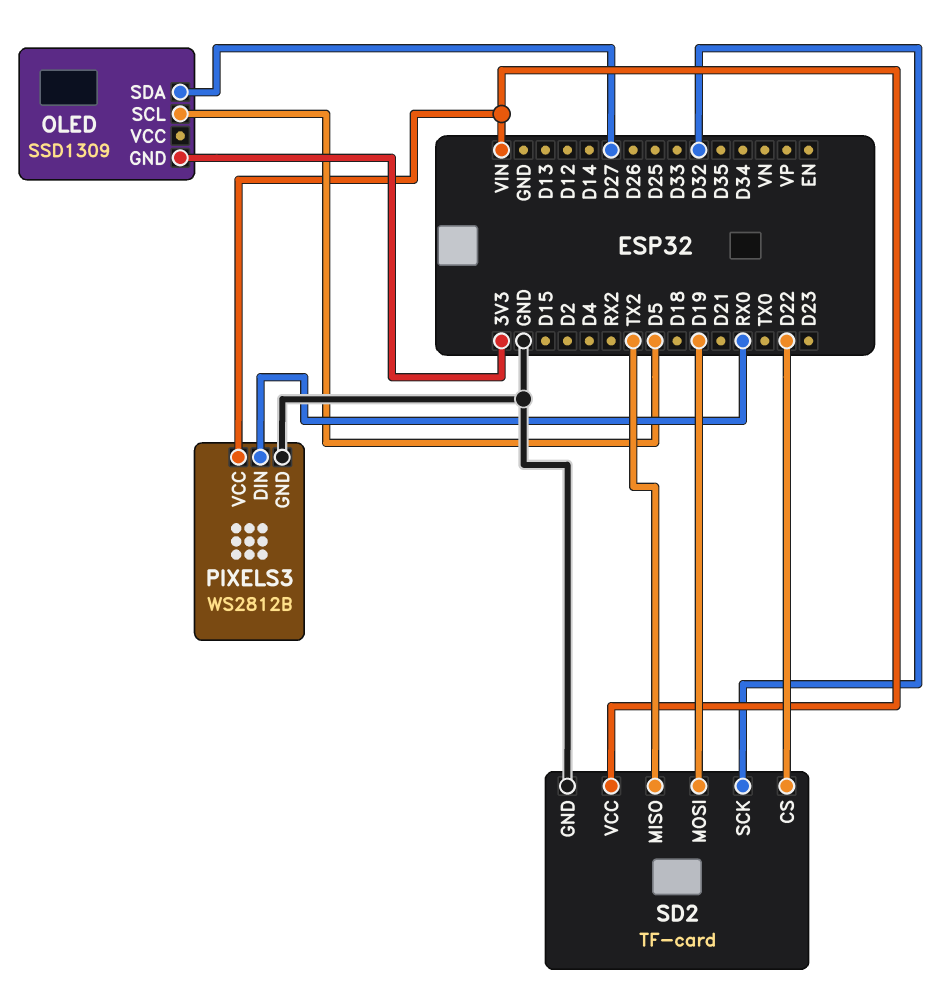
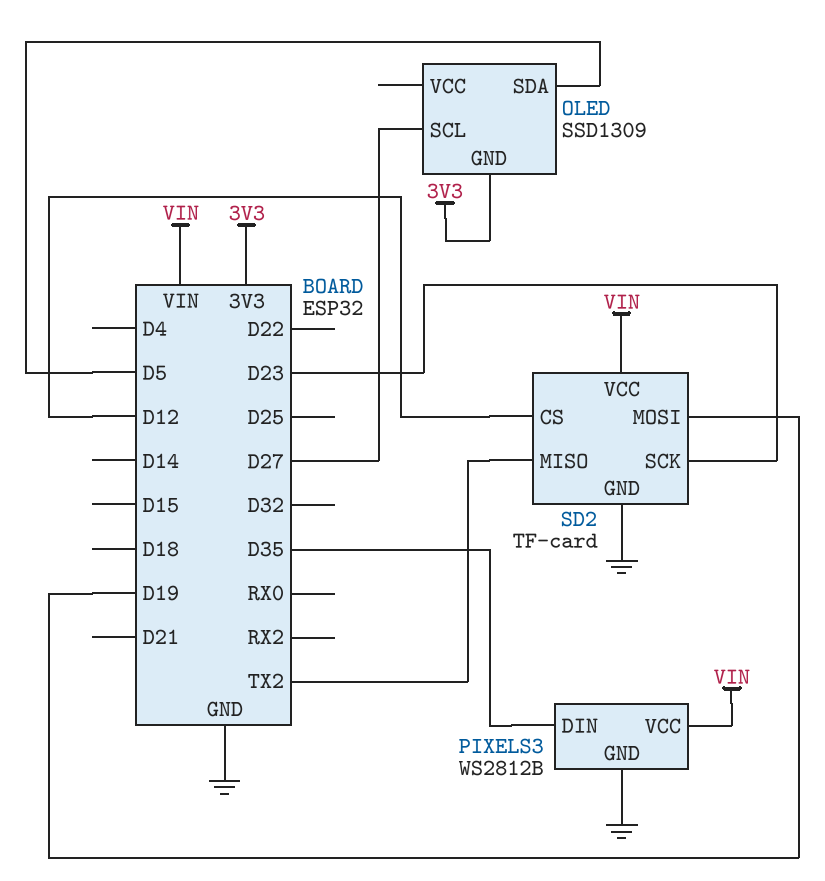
OLED pin SCL: D5 -> D27
OLED pin SDA: D27 -> D5
PIXELS3 pin DIN: RX0 -> D35
SD2 pin CS: D22 -> D12
SD2 pin SCK: D32 -> D23

